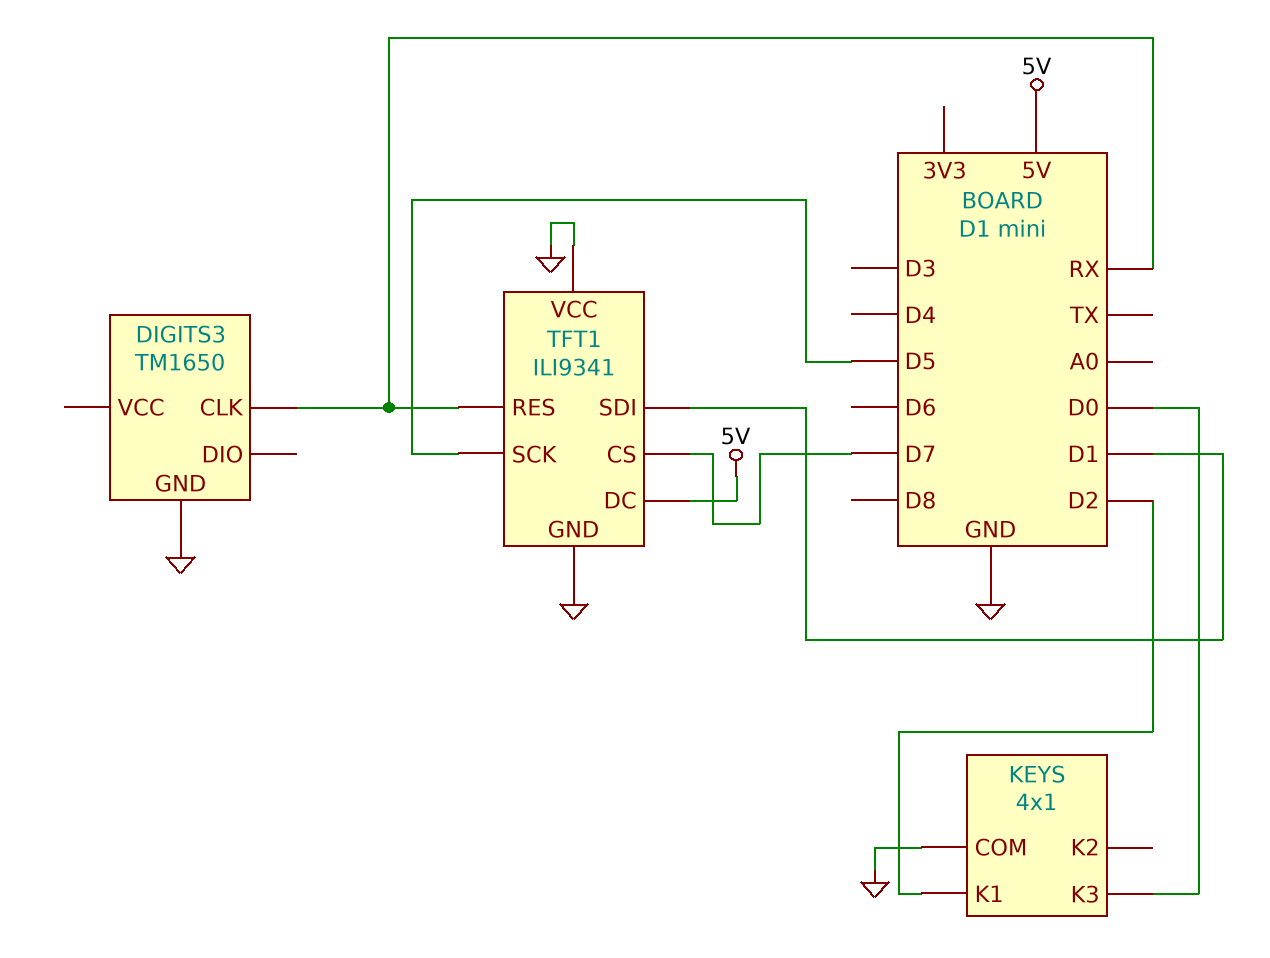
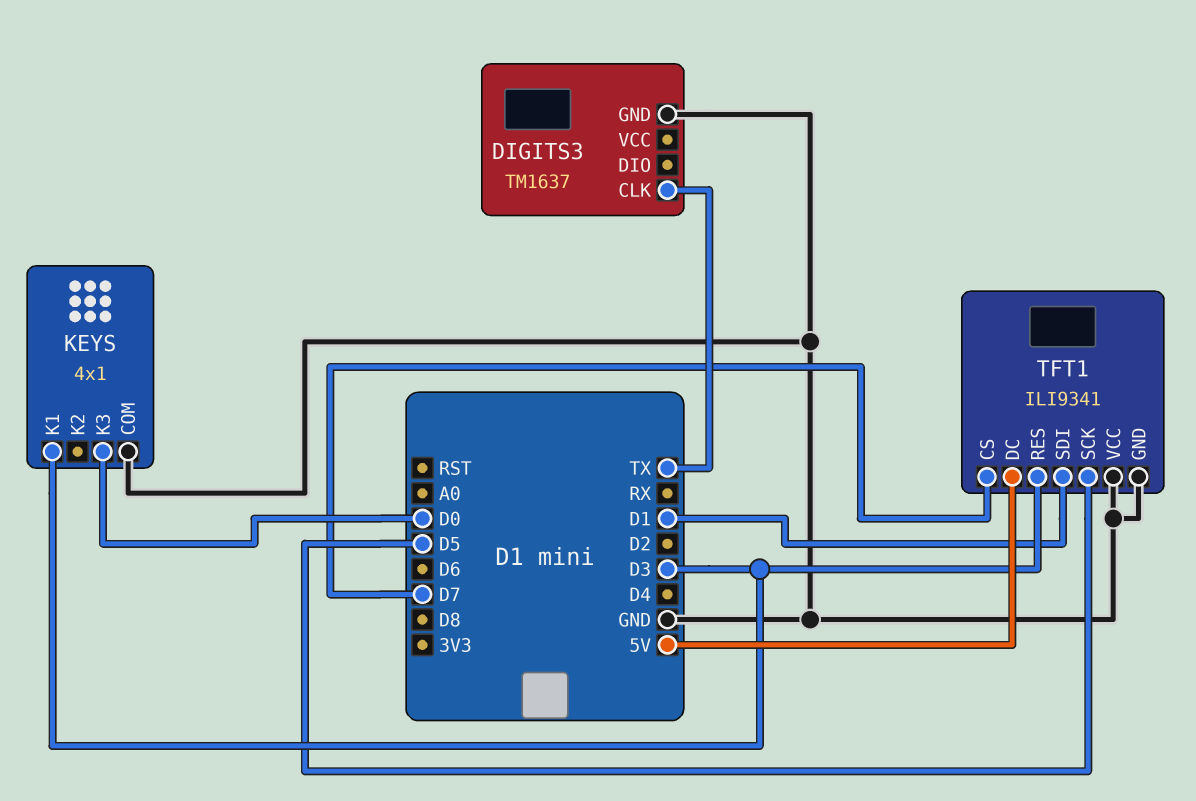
DIGITS3: TM1650 -> TM1637
DIGITS3 pin CLK: RX -> TX
KEYS pin K1: D2 -> D3
TFT1 pin RES: RX -> D3

